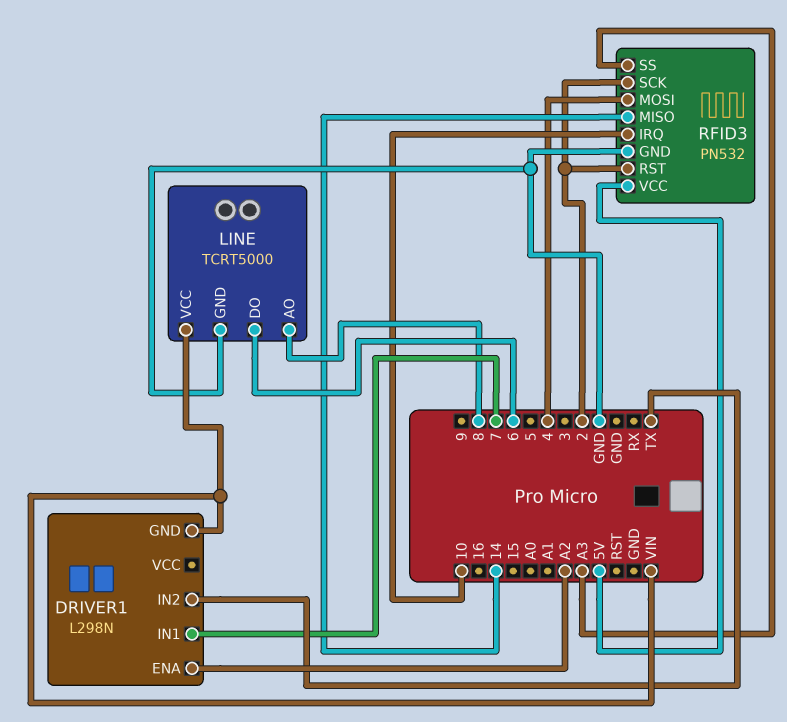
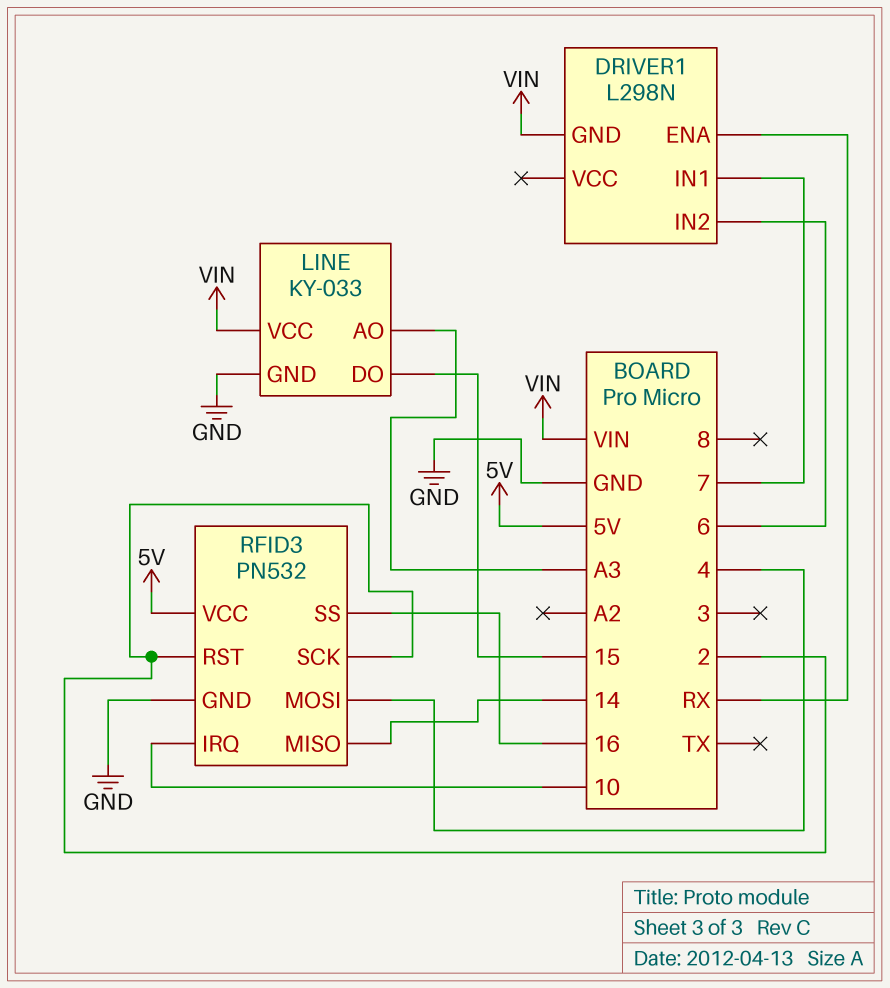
DRIVER1 pin ENA: A2 -> RX
DRIVER1 pin IN2: TX -> 6
LINE: TCRT5000 -> KY-033
LINE pin AO: 8 -> A3
LINE pin DO: 6 -> 15
RFID3 pin SS: A3 -> 16

